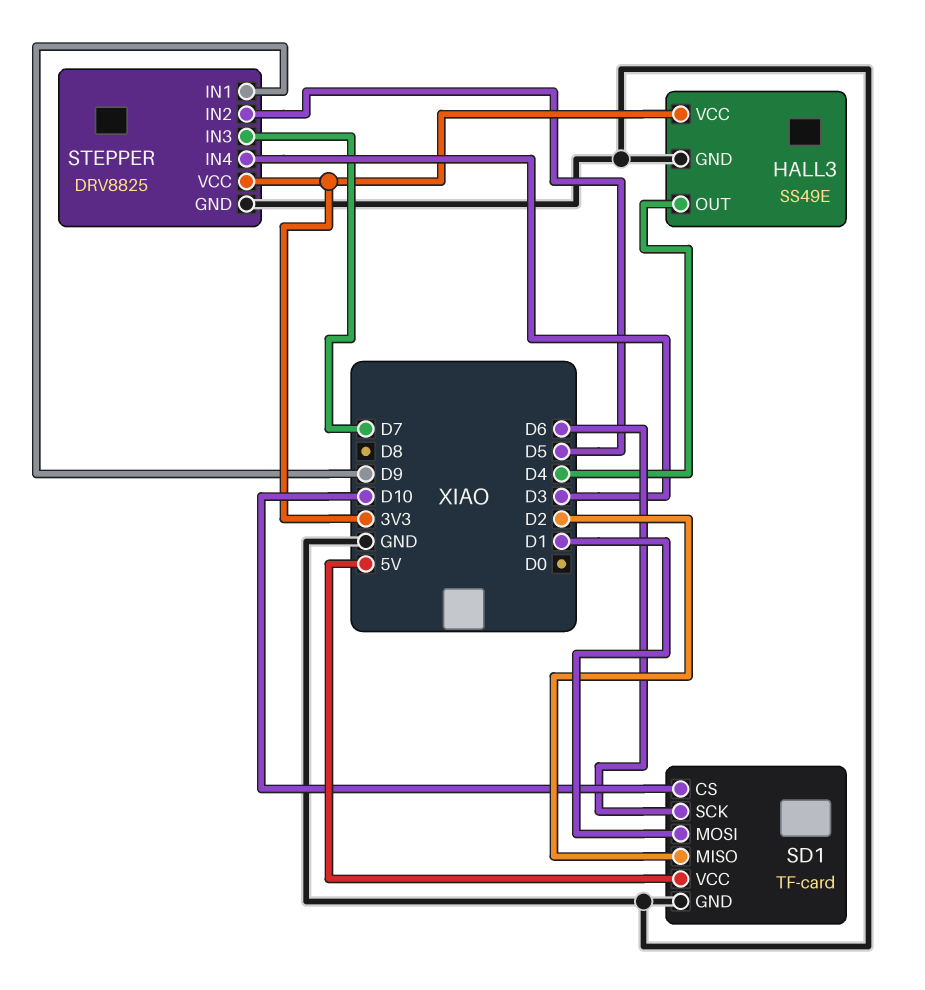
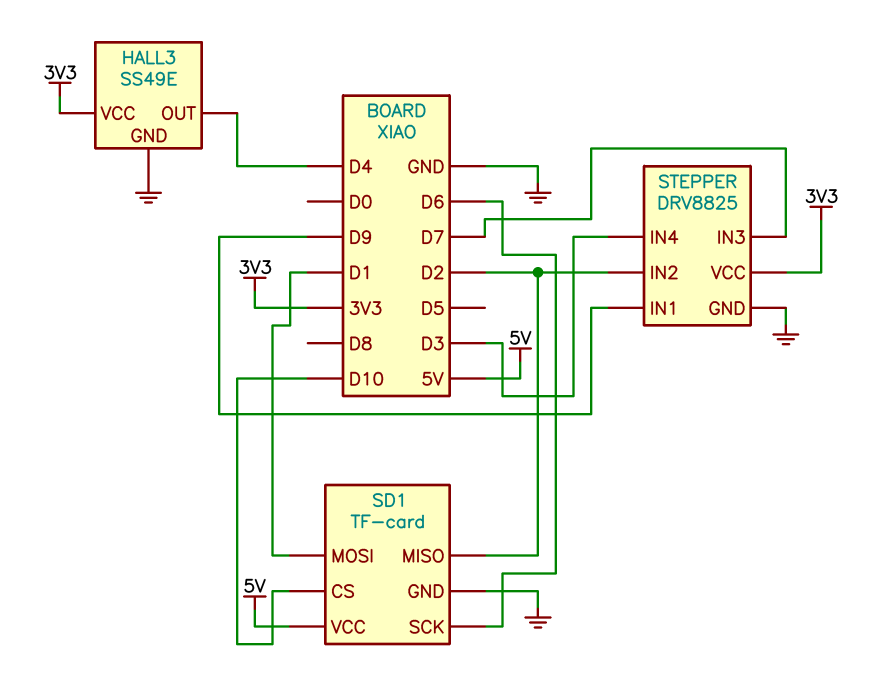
STEPPER pin IN2: D5 -> D2

